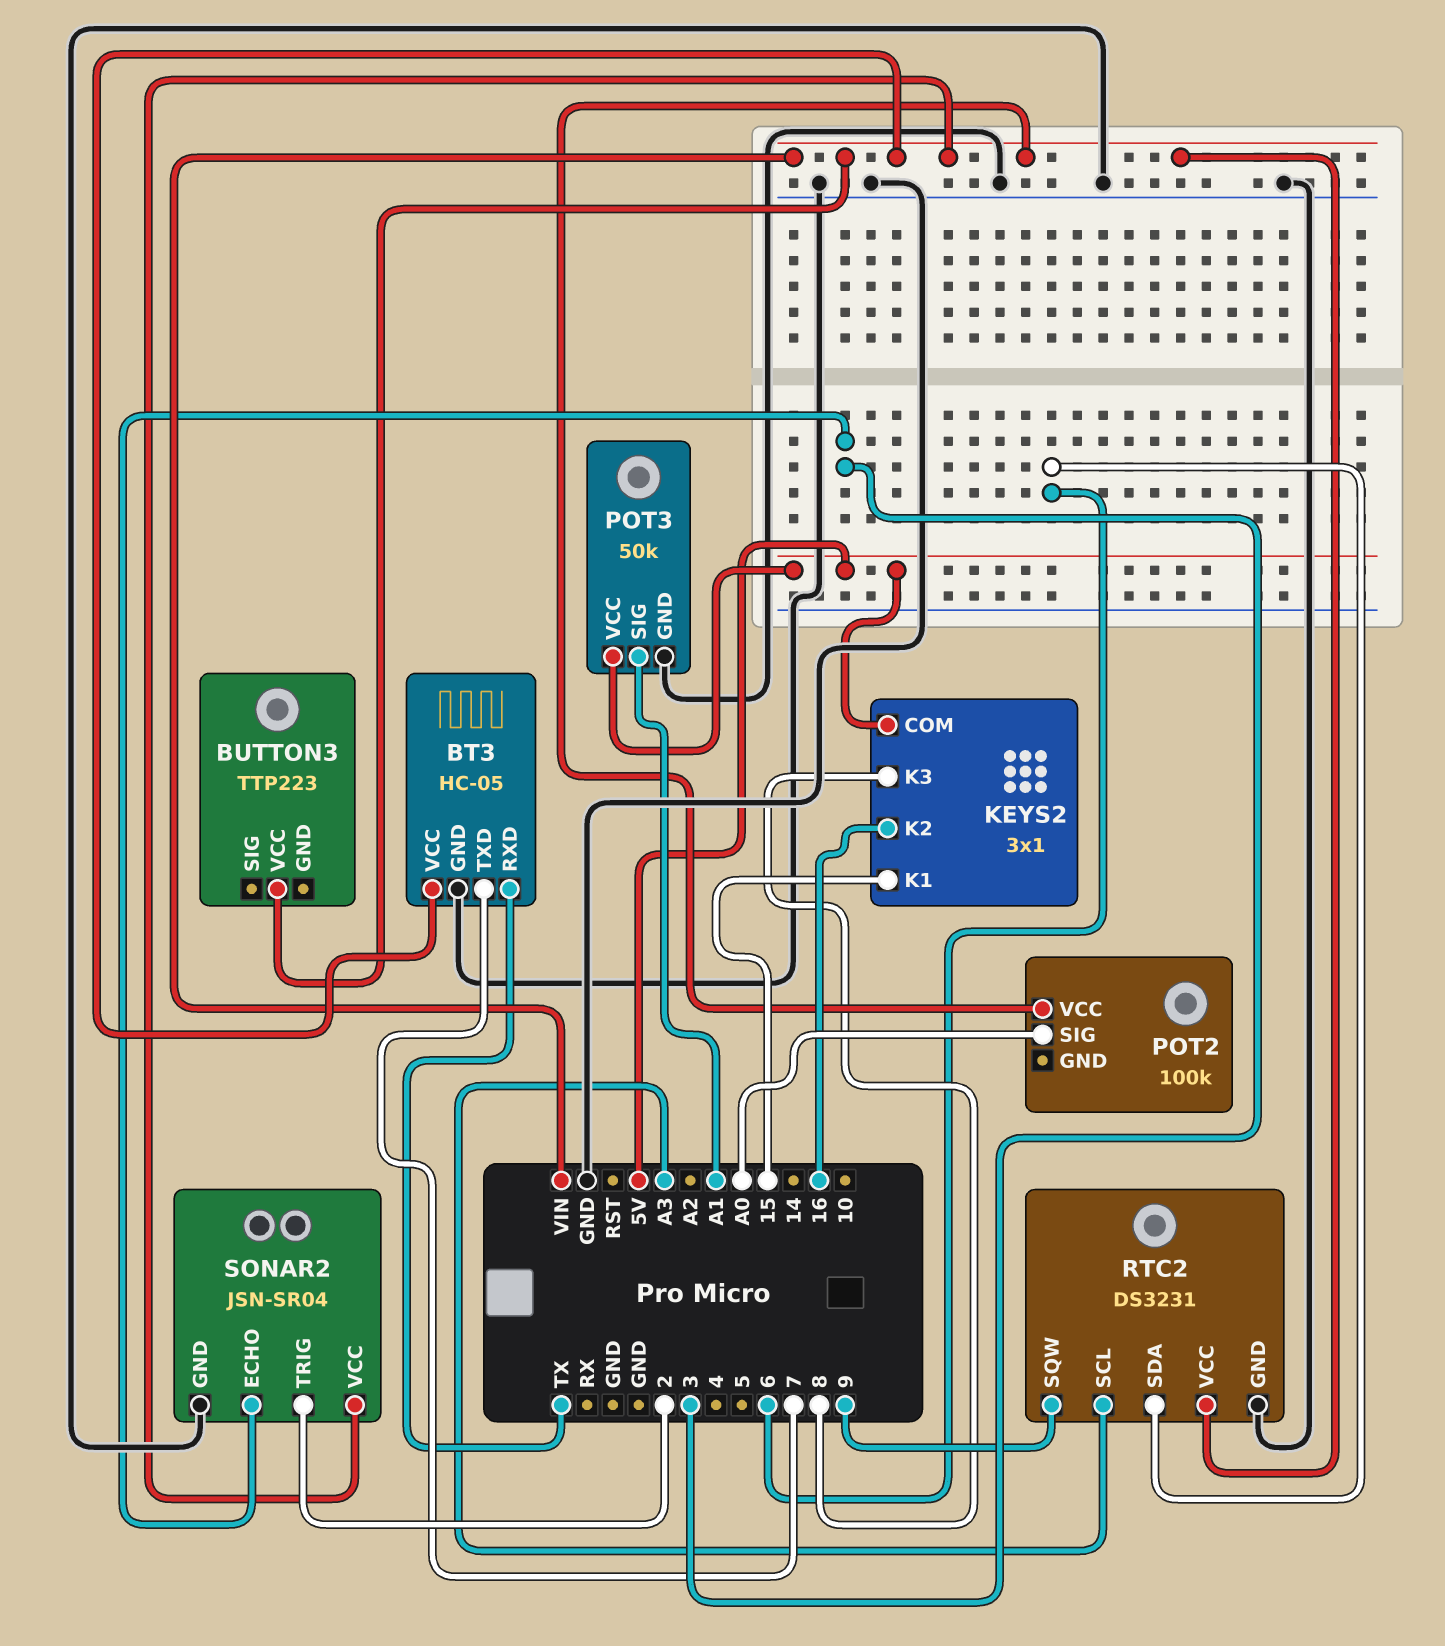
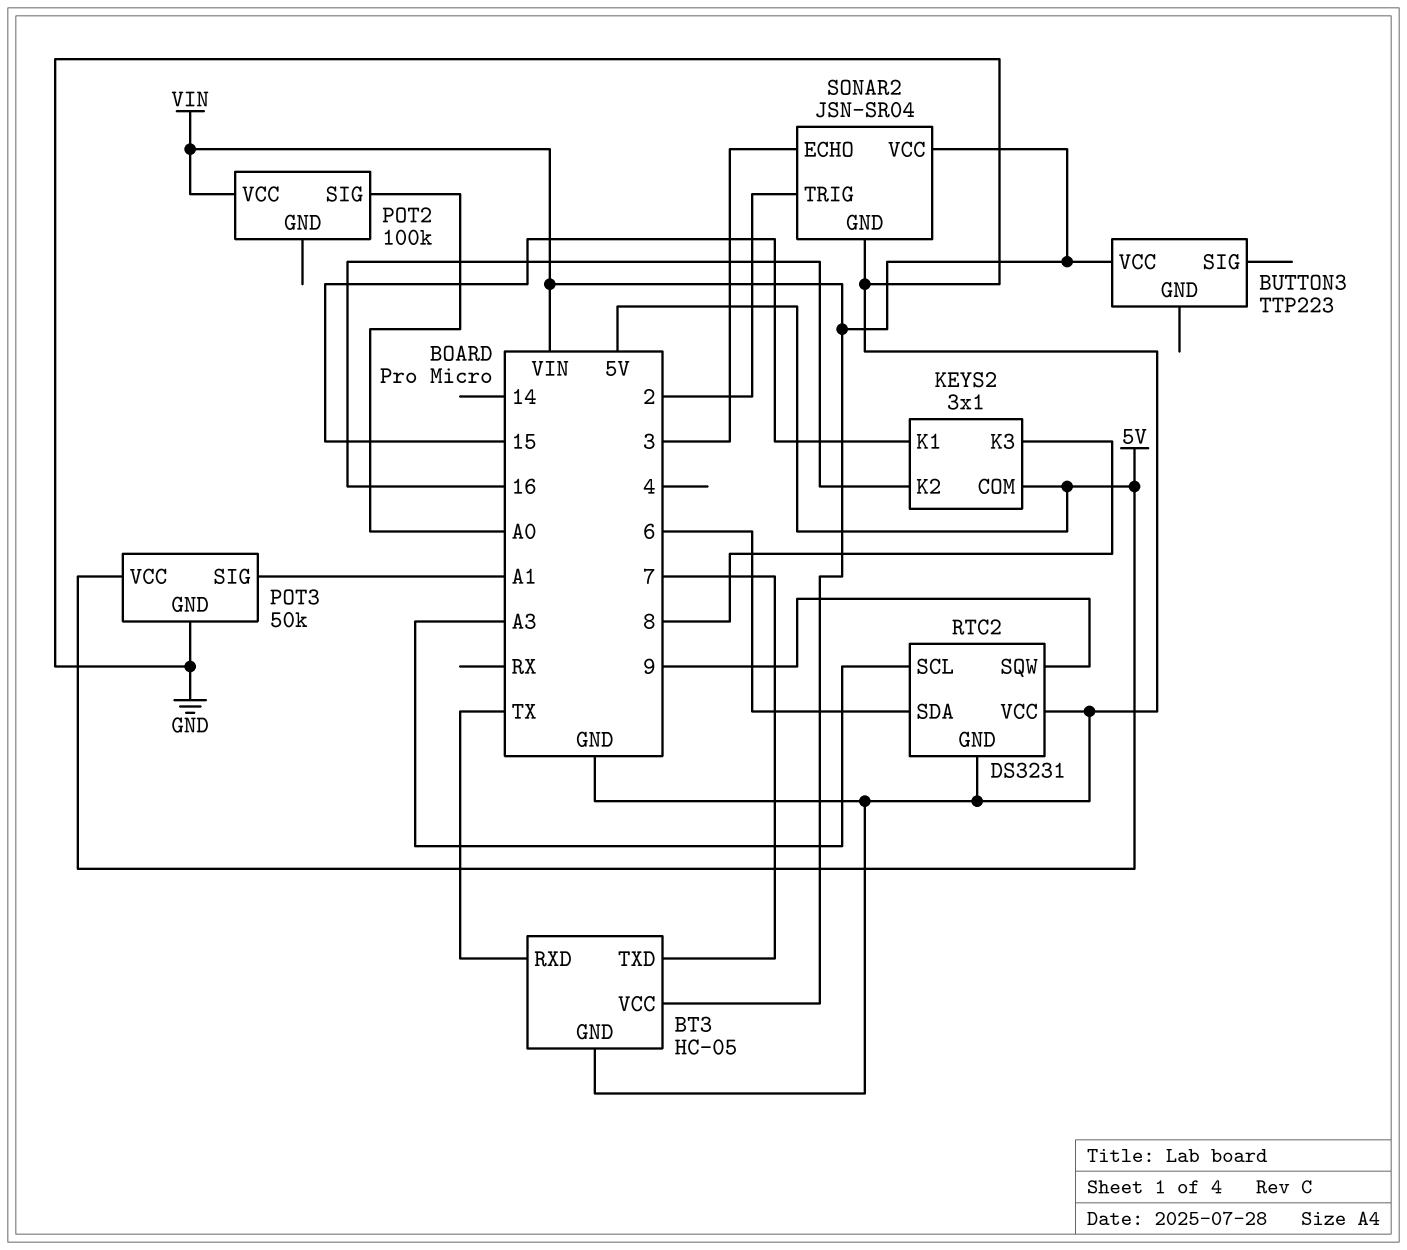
RTC2 pin VCC: VIN -> GND

